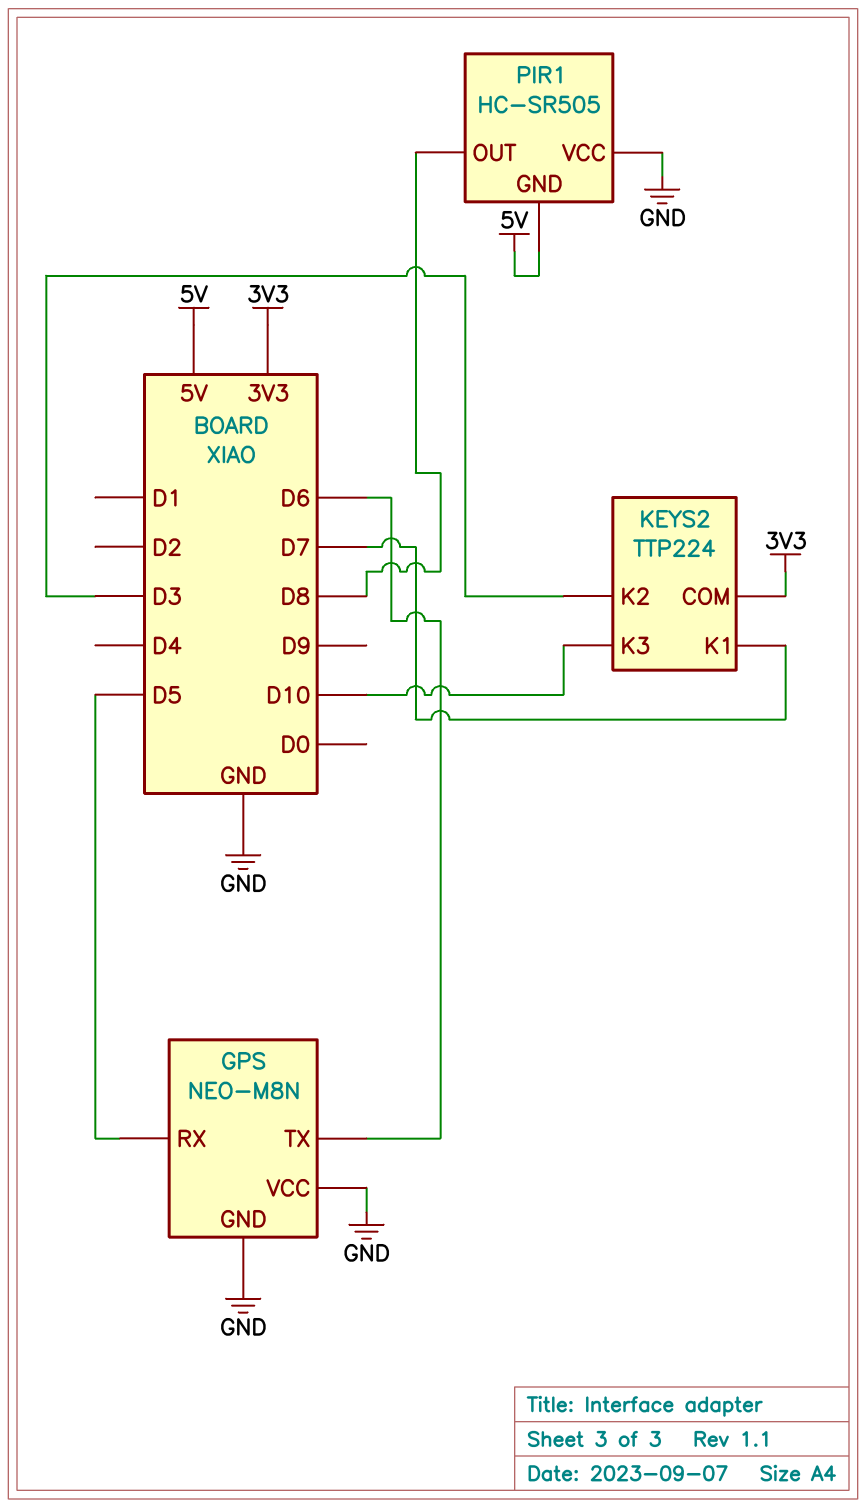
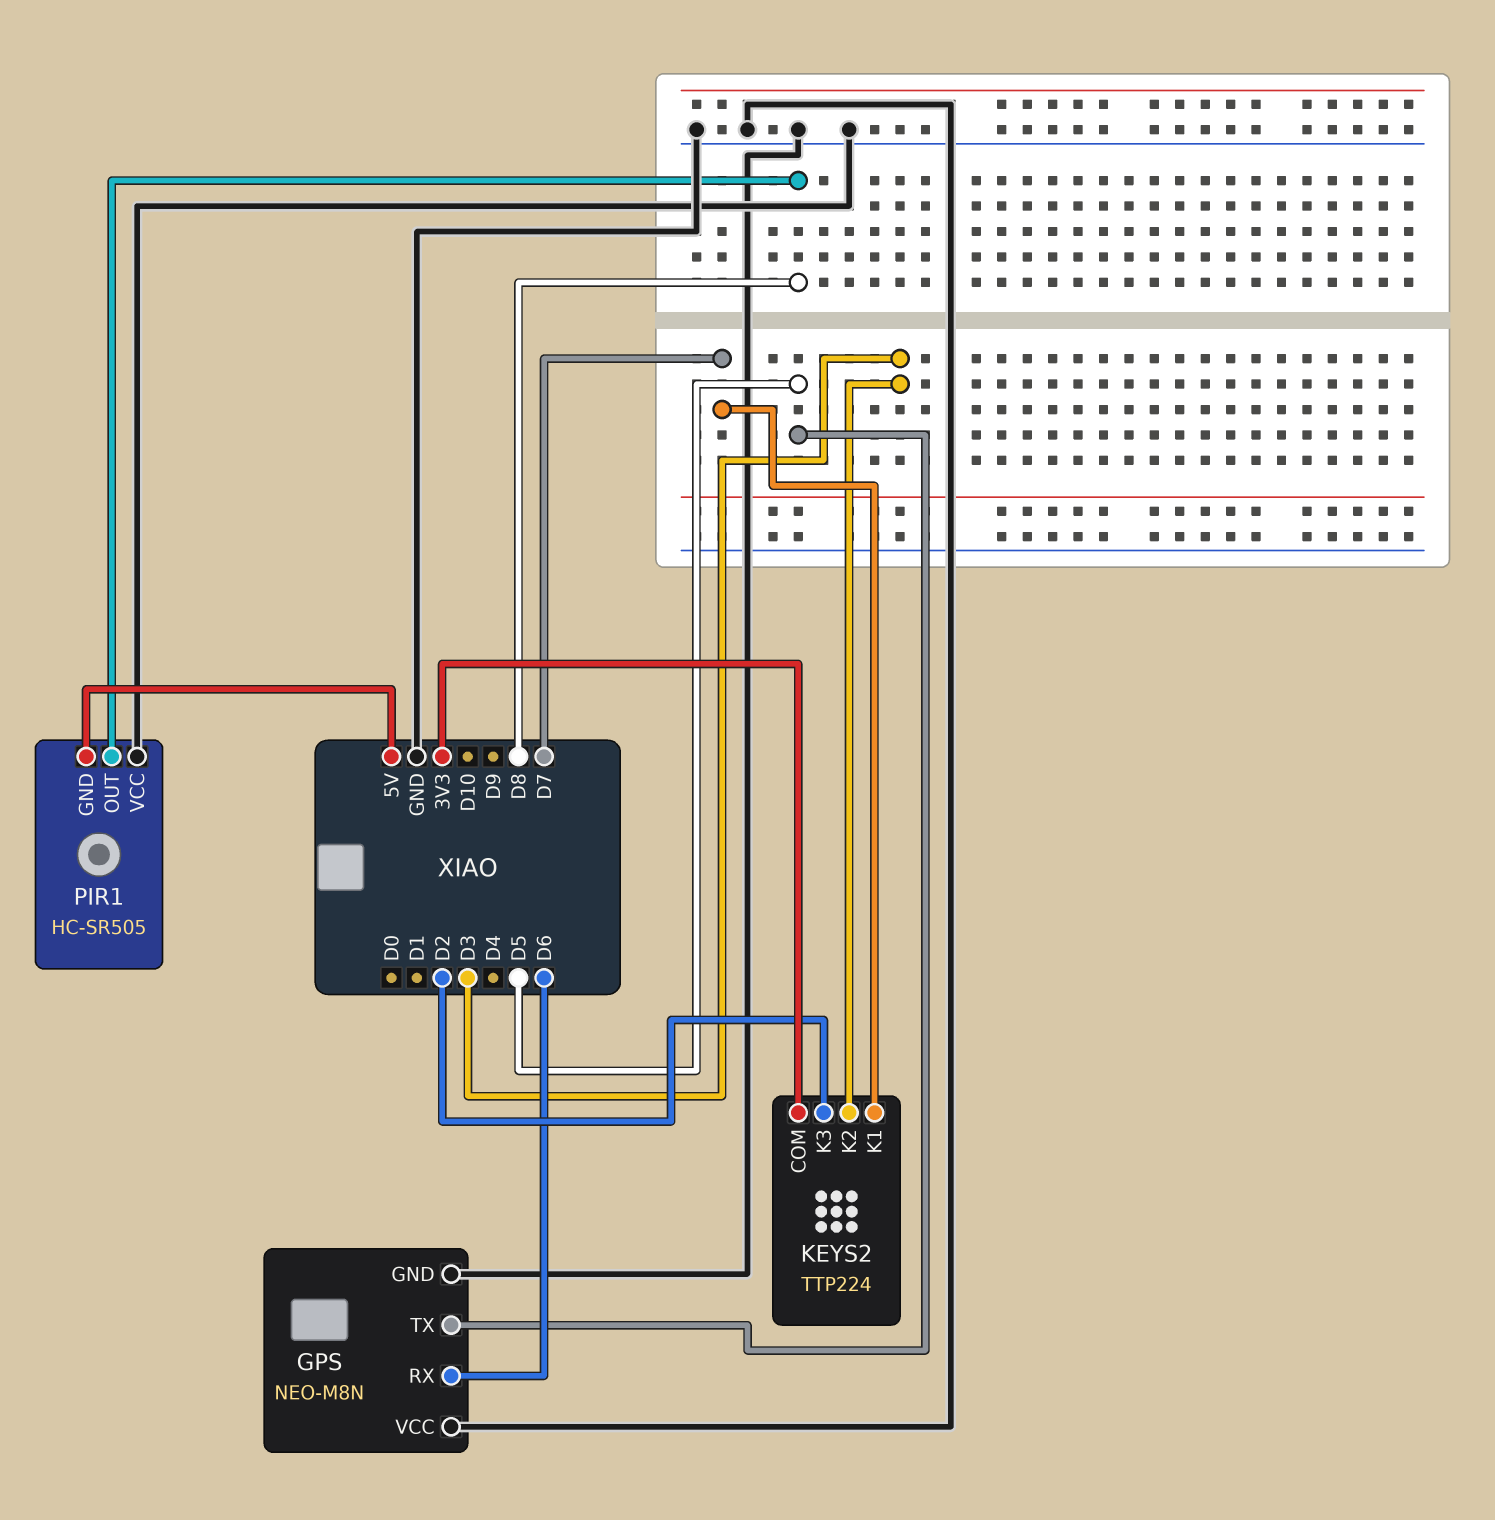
GPS pin RX: D5 -> D6
GPS pin TX: D6 -> D5
KEYS2 pin K3: D10 -> D2

